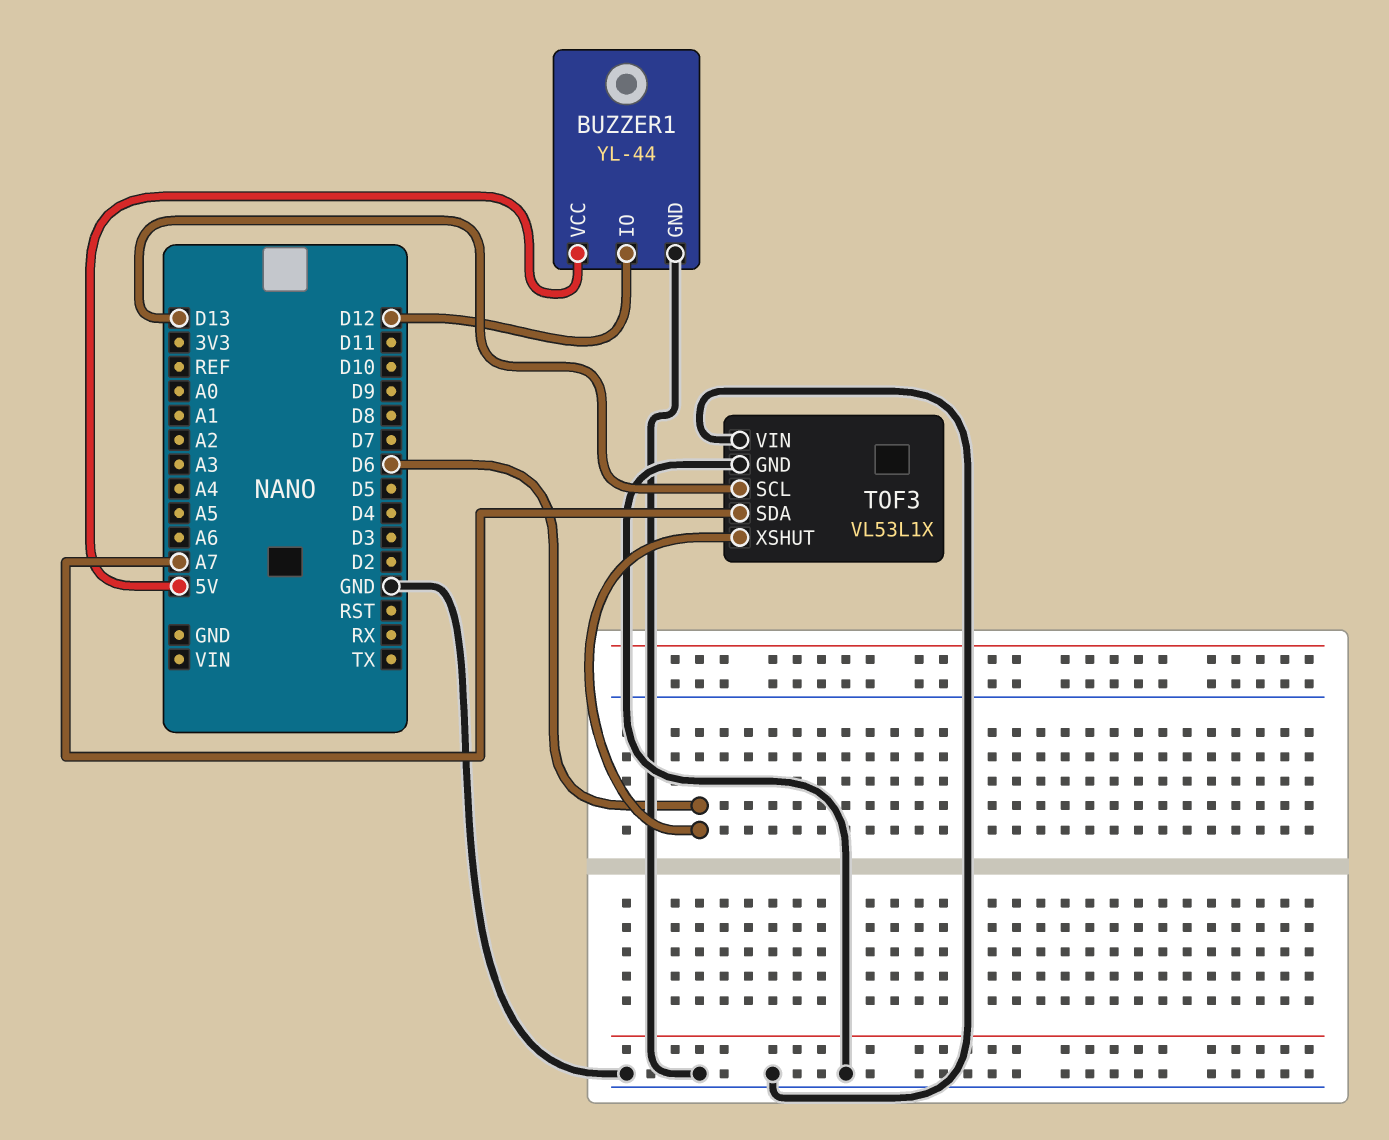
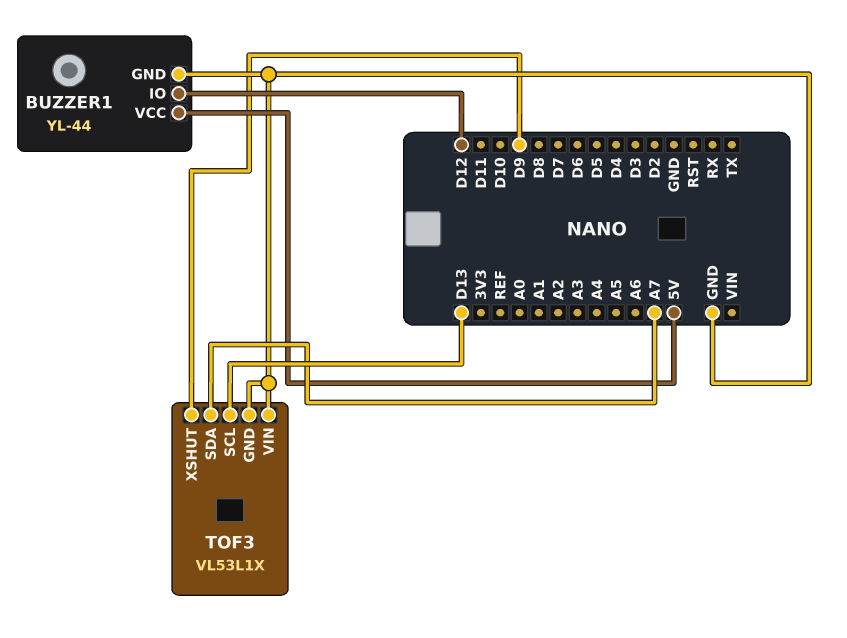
TOF3 pin XSHUT: D6 -> D9

